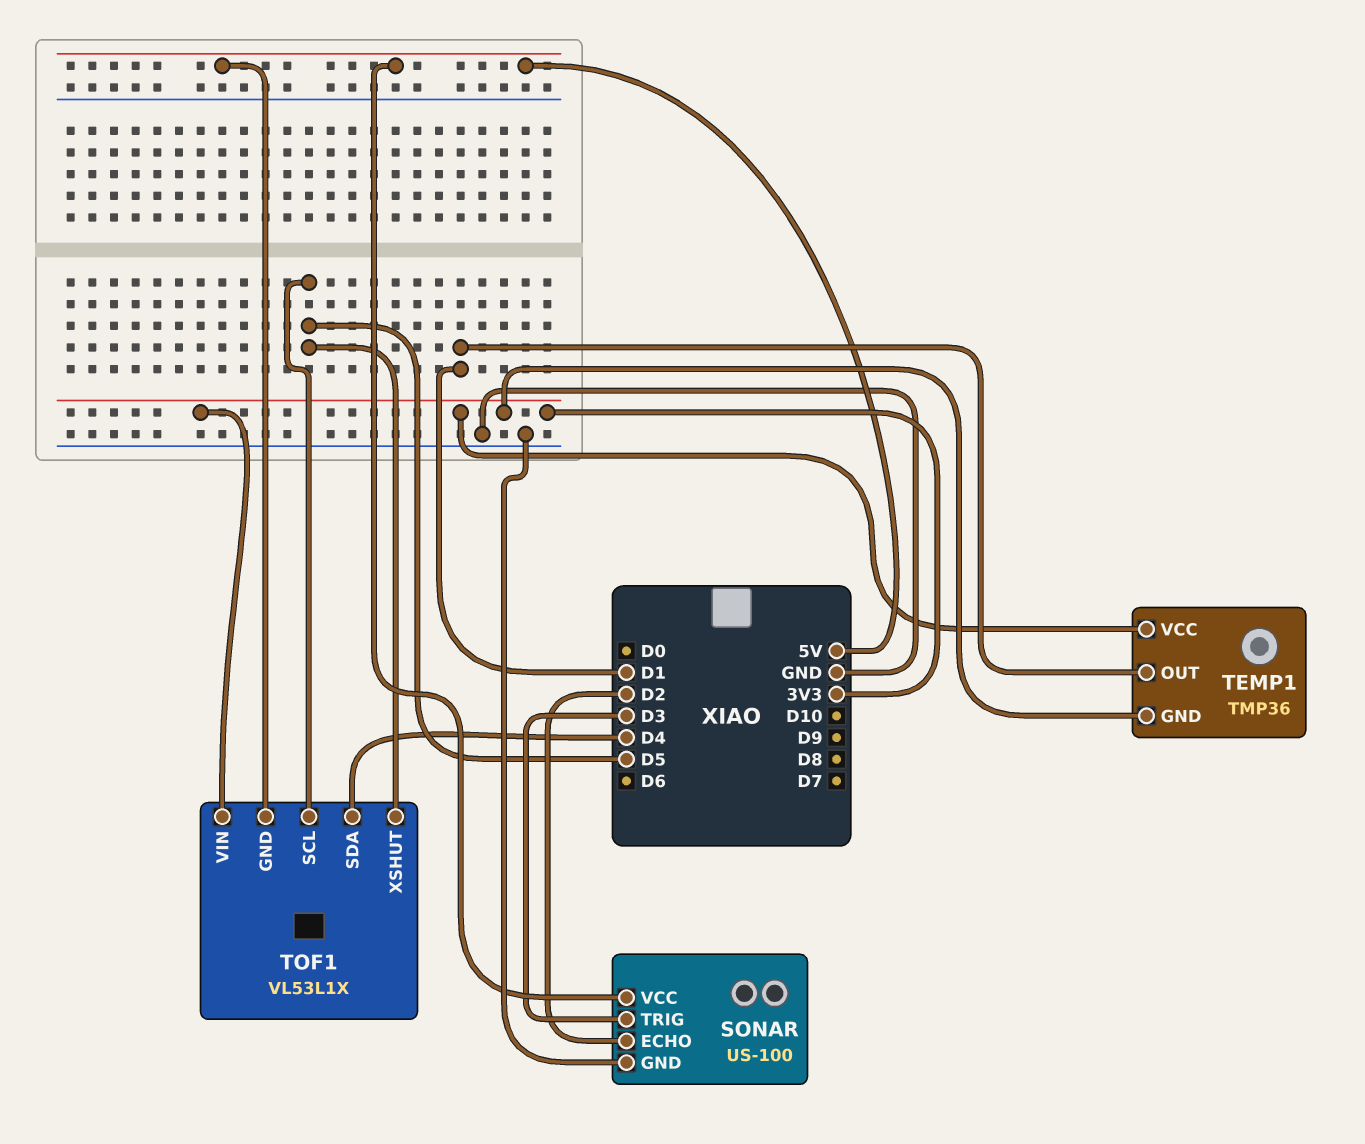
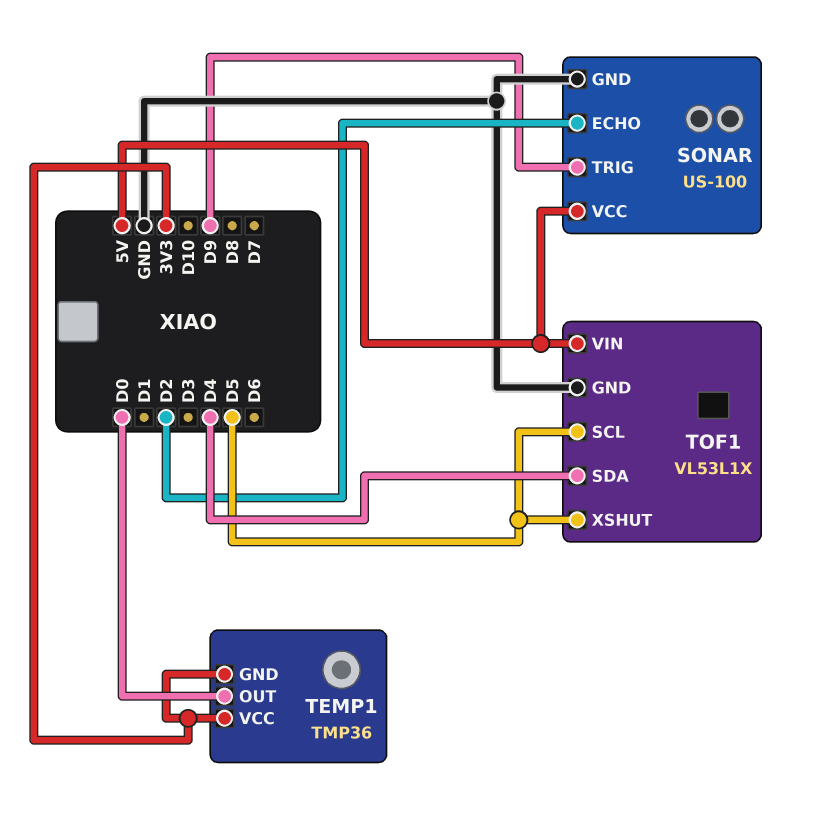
SONAR pin TRIG: D3 -> D9
TEMP1 pin OUT: D1 -> D0
TOF1 pin GND: 5V -> GND
TOF1 pin VIN: 3V3 -> 5V

